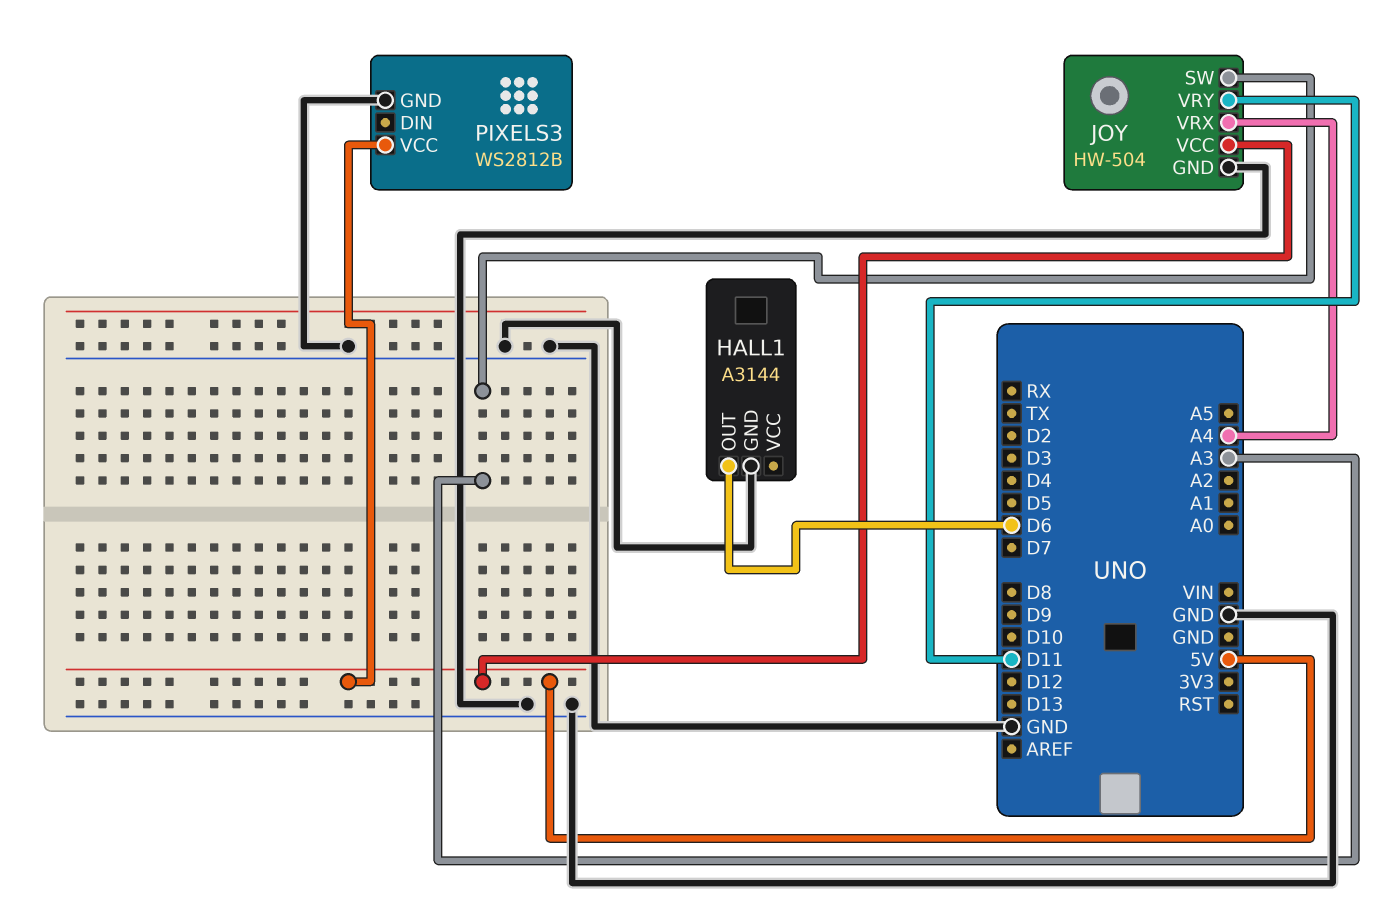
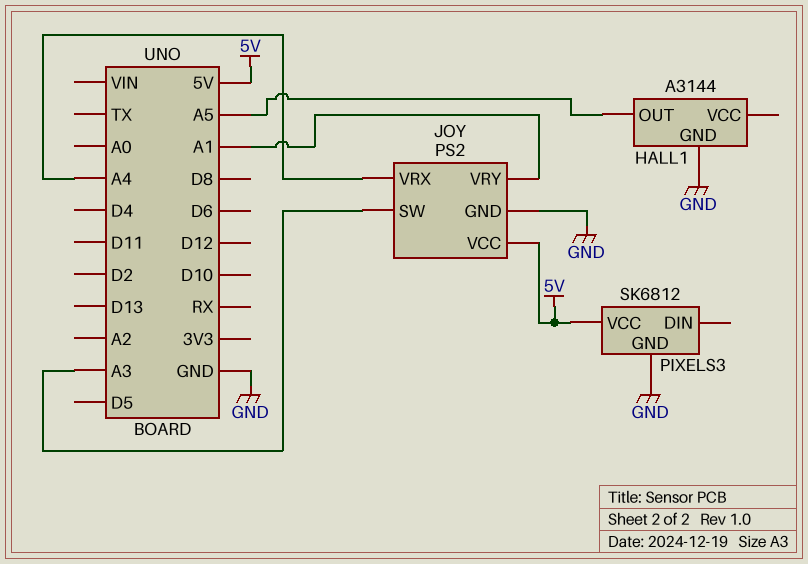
HALL1 pin OUT: D6 -> A5
JOY: HW-504 -> PS2
JOY pin VRY: D11 -> A1
PIXELS3: WS2812B -> SK6812

